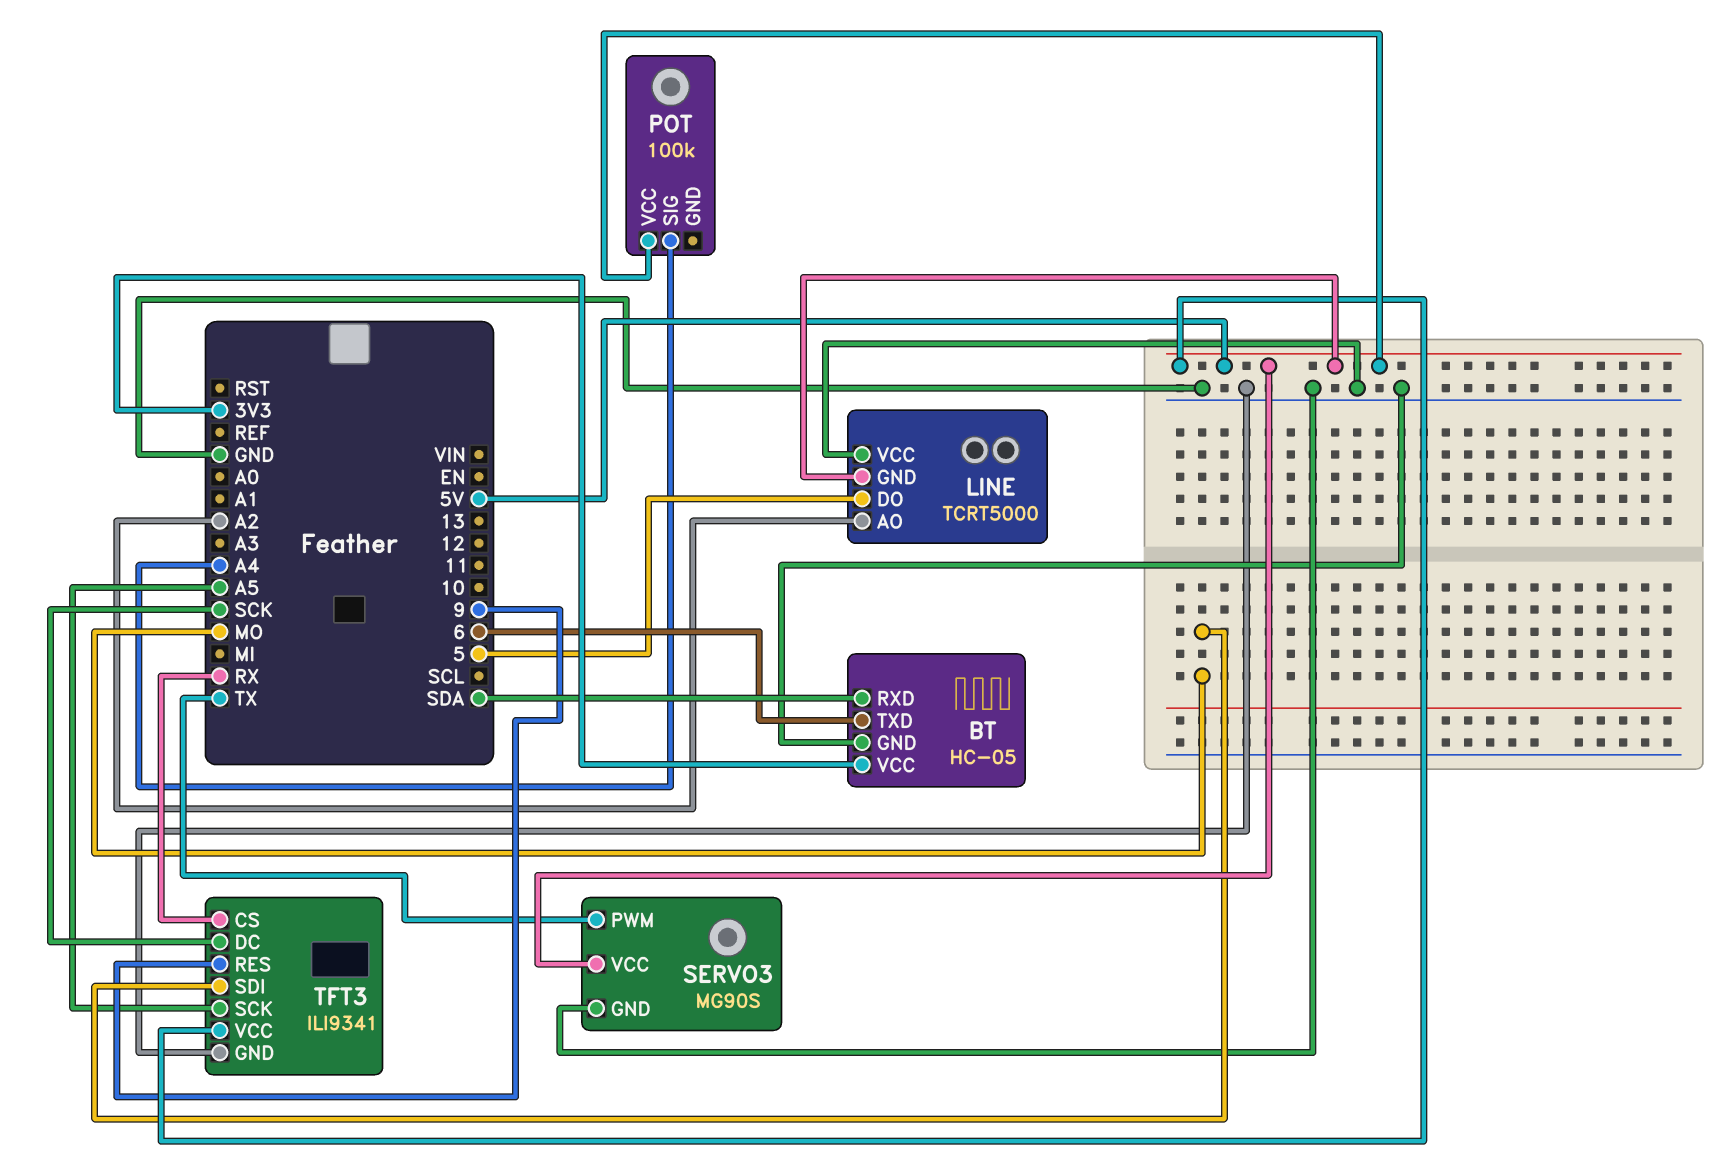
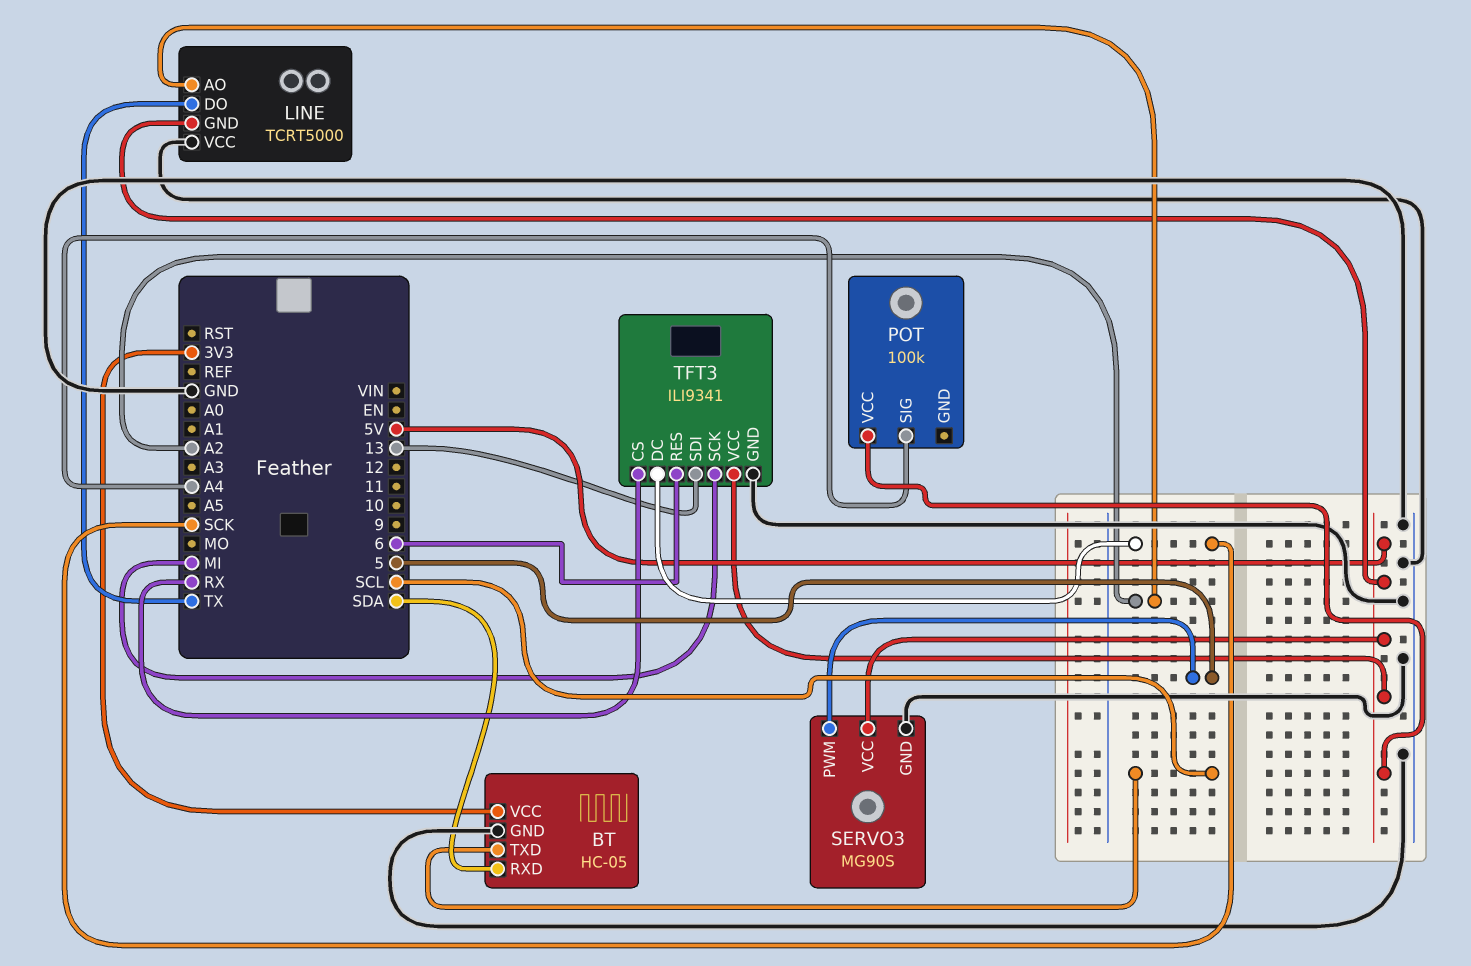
BT pin TXD: 6 -> SCL
LINE pin DO: 5 -> TX
SERVO3 pin PWM: TX -> 5
TFT3 pin RES: 9 -> 6
TFT3 pin SCK: A5 -> MI
TFT3 pin SDI: MO -> 13

